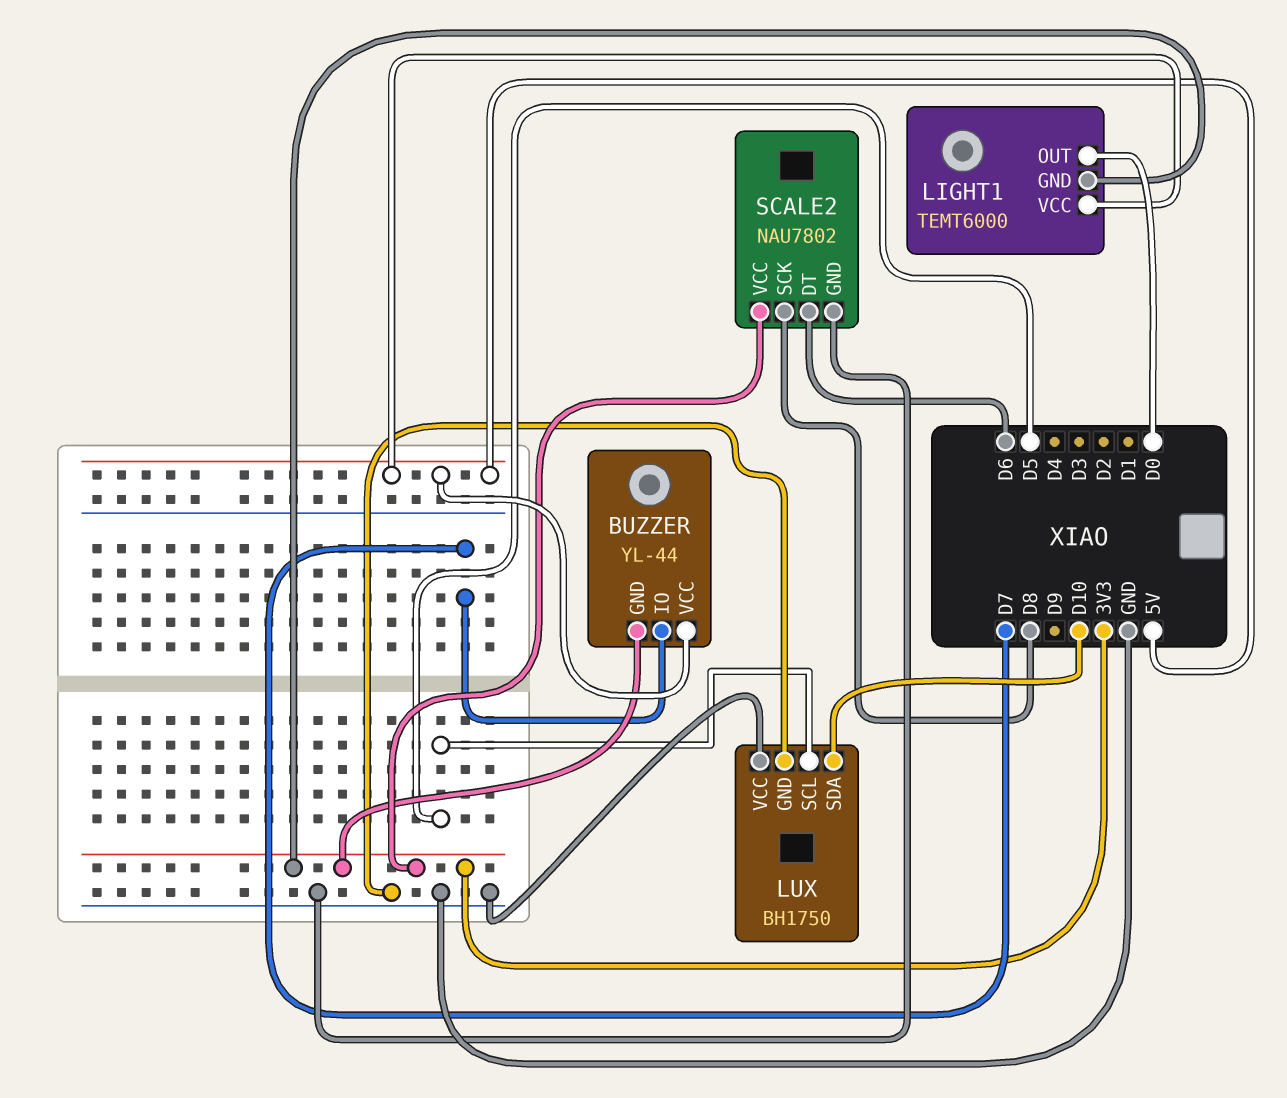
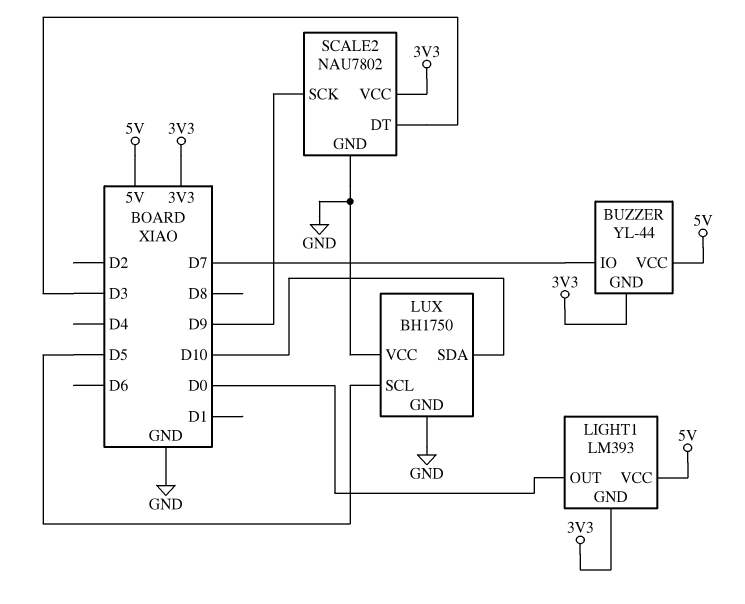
LIGHT1: TEMT6000 -> LM393
SCALE2 pin DT: D6 -> D3
SCALE2 pin SCK: D8 -> D9

